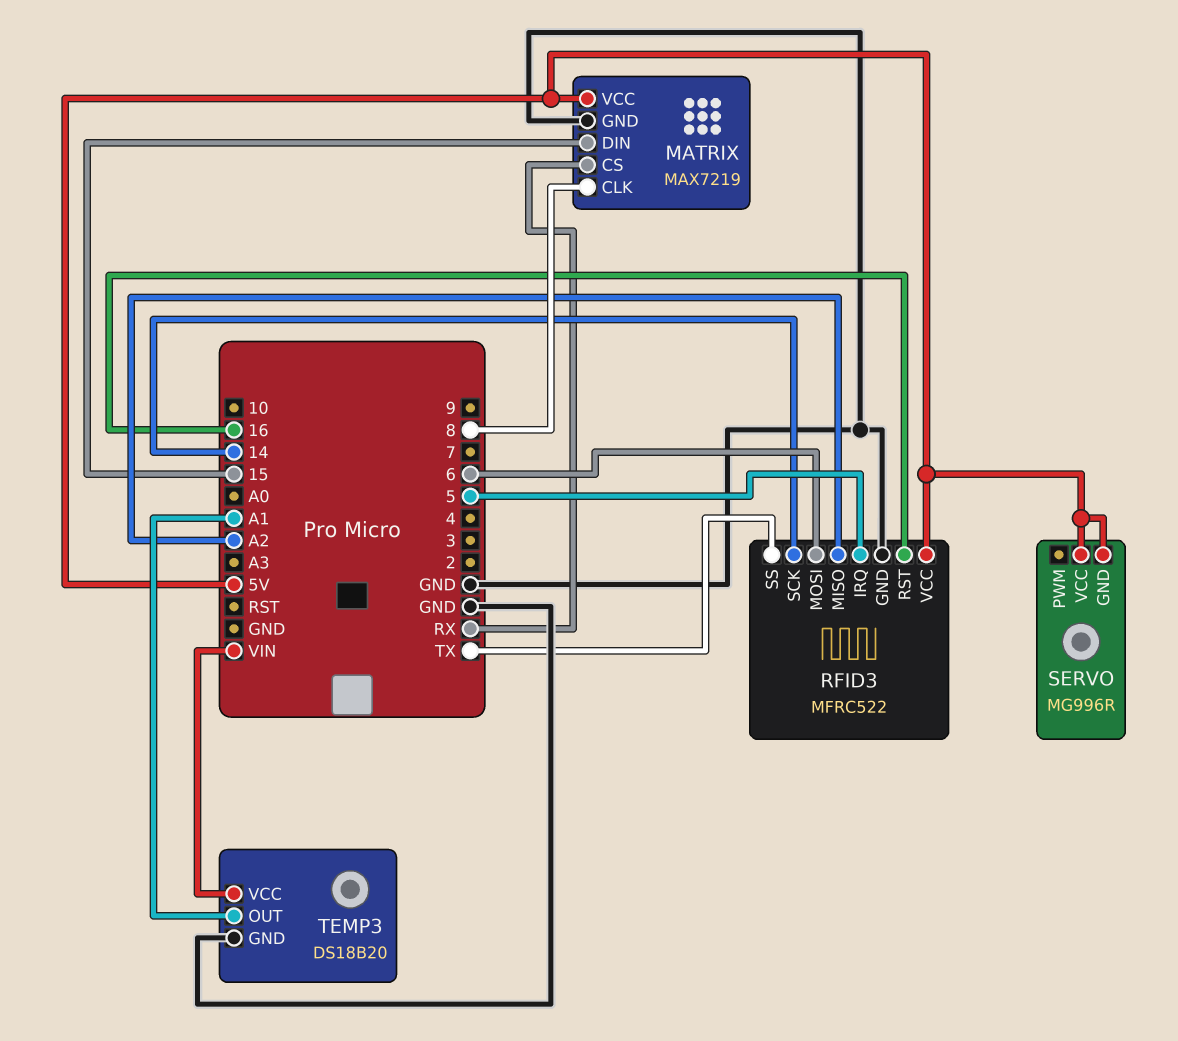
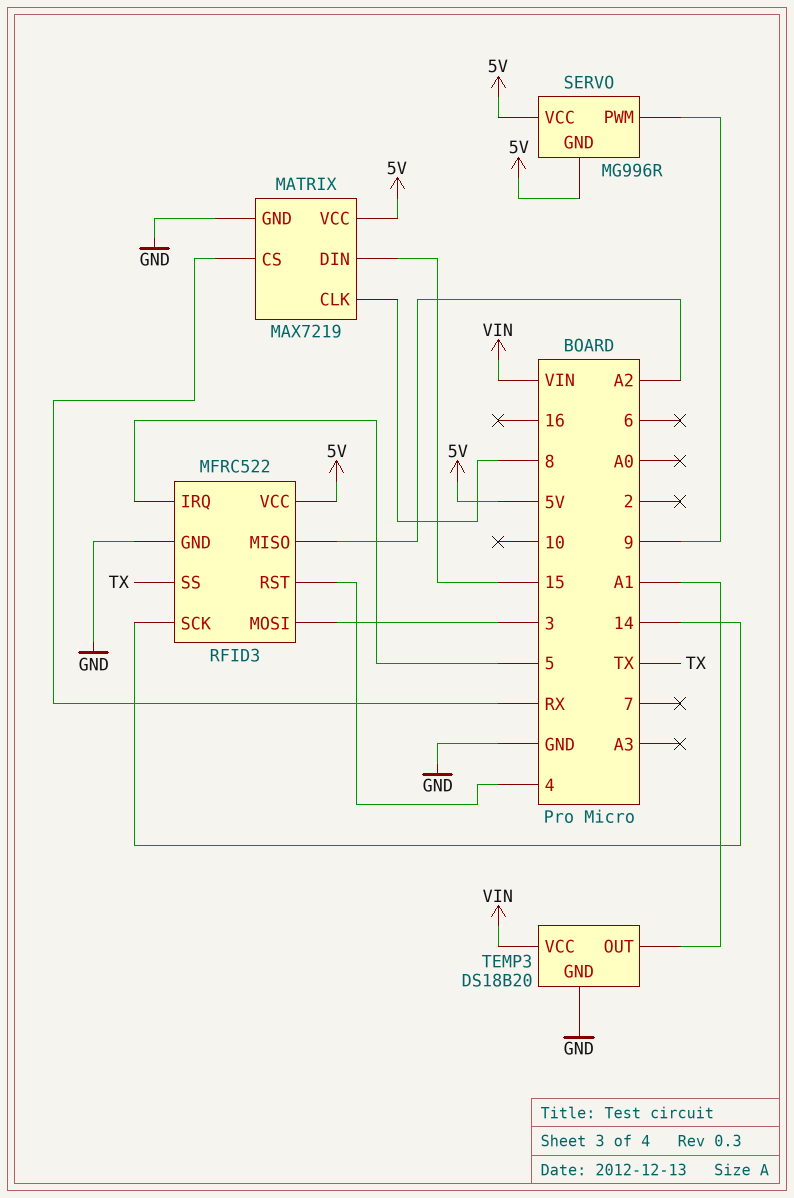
RFID3 pin MOSI: 6 -> 3
RFID3 pin RST: 16 -> 4
SERVO pin PWM: none -> 9

